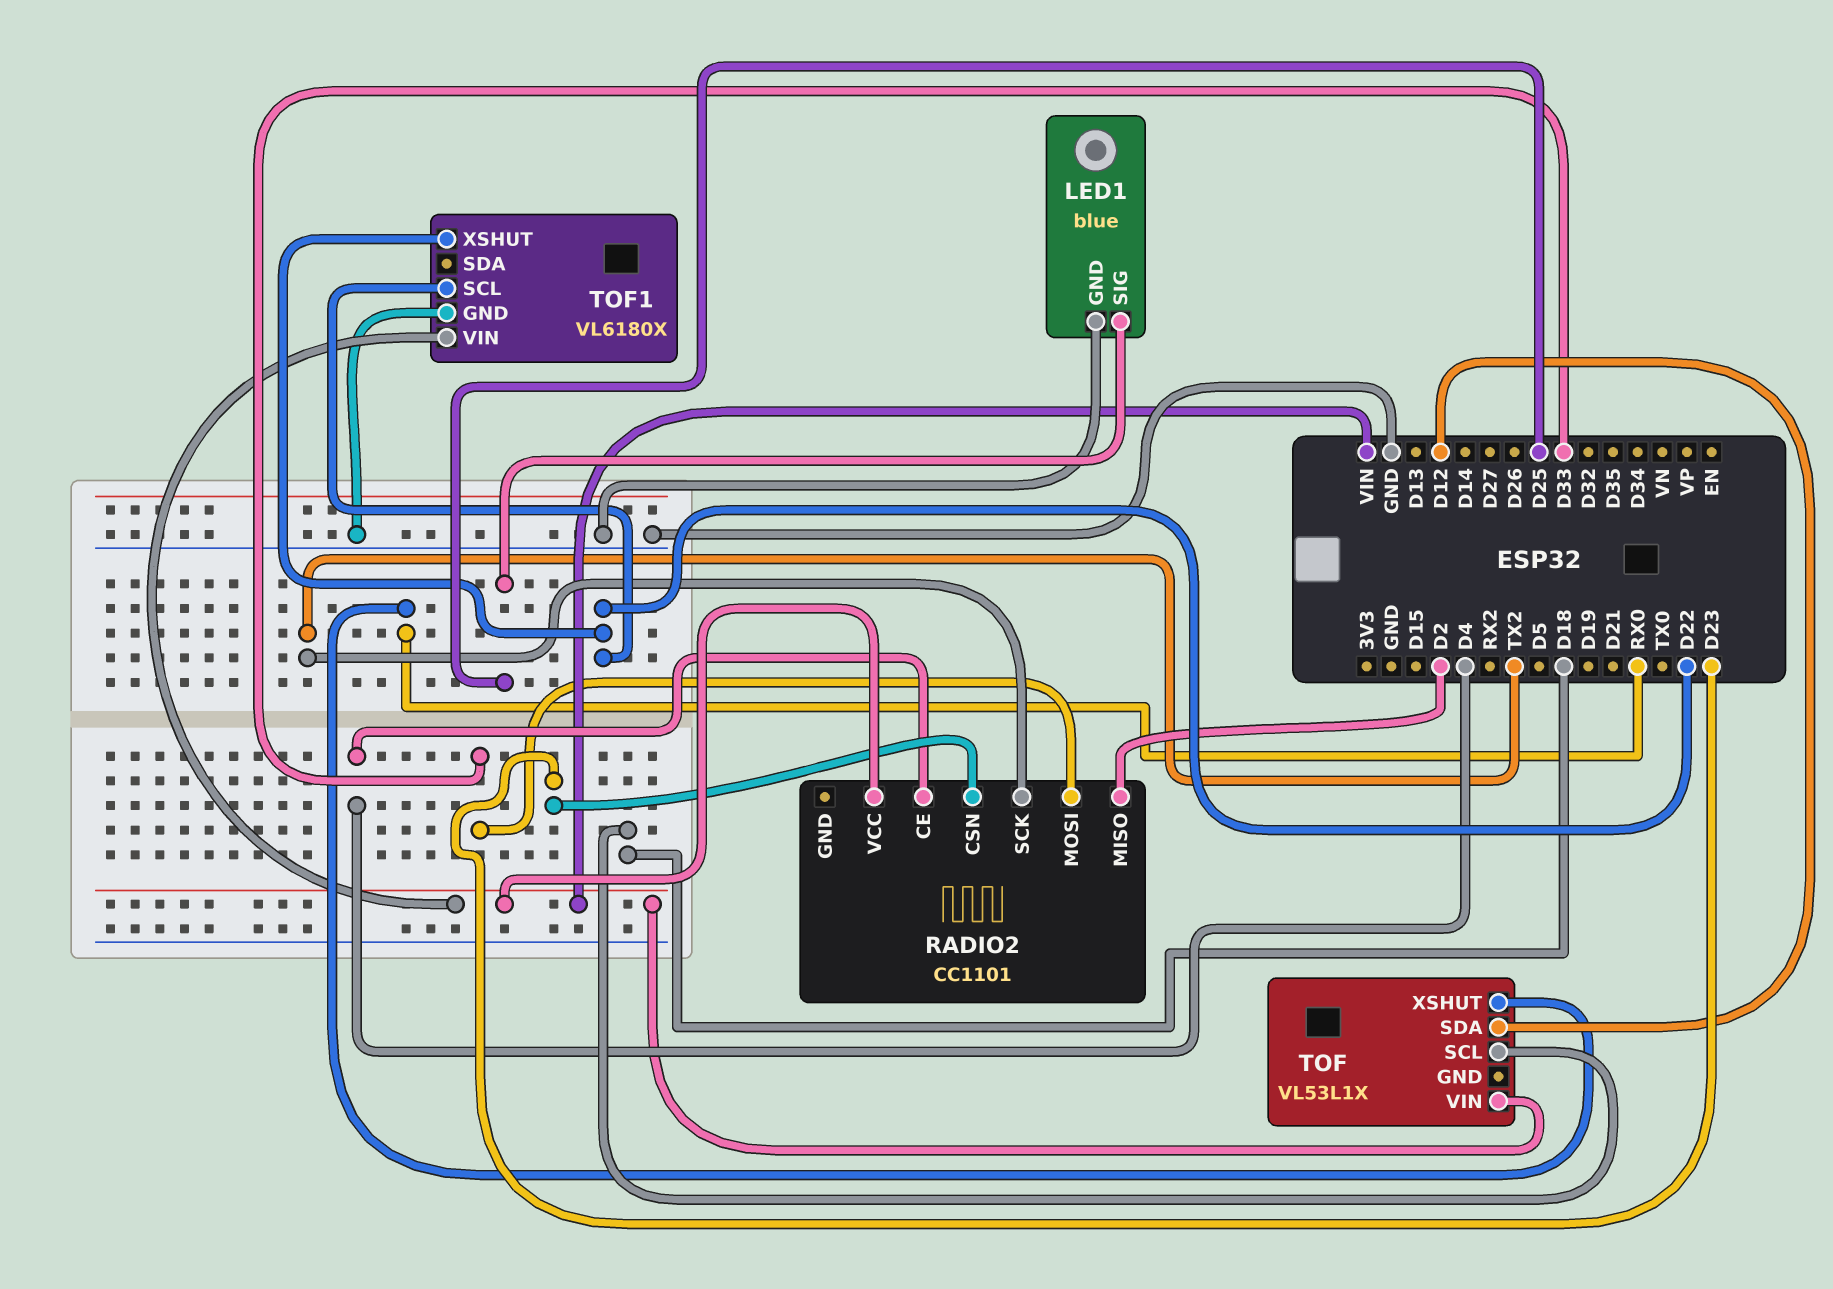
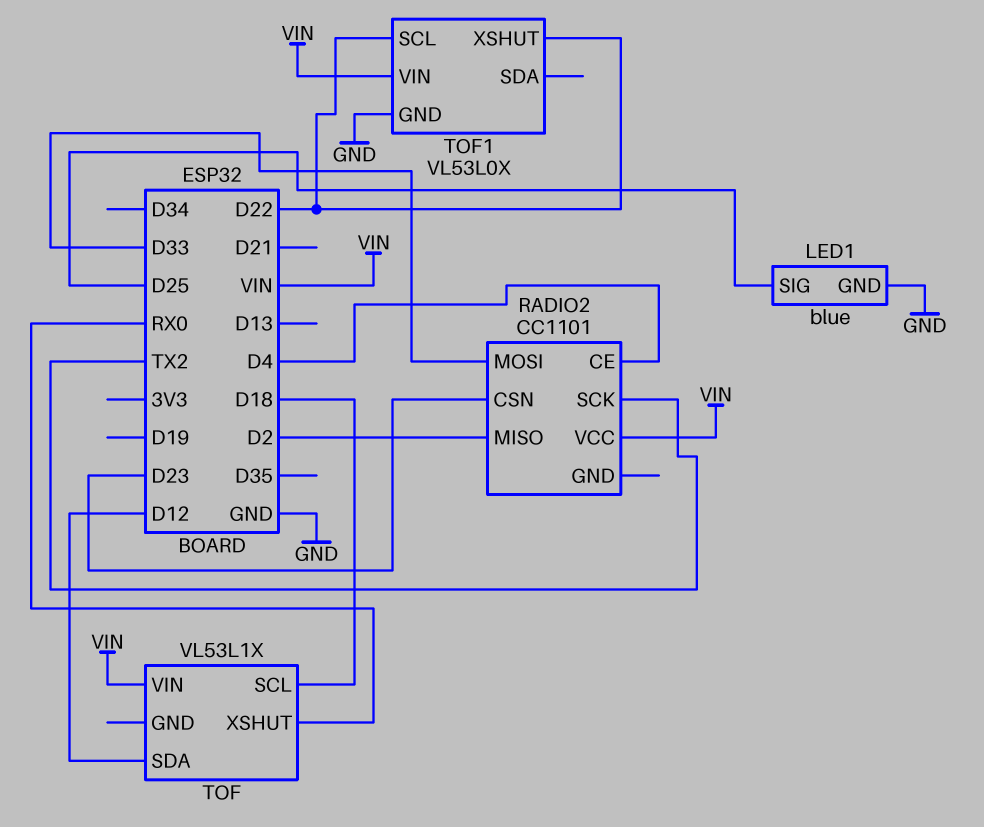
TOF1: VL6180X -> VL53L0X

